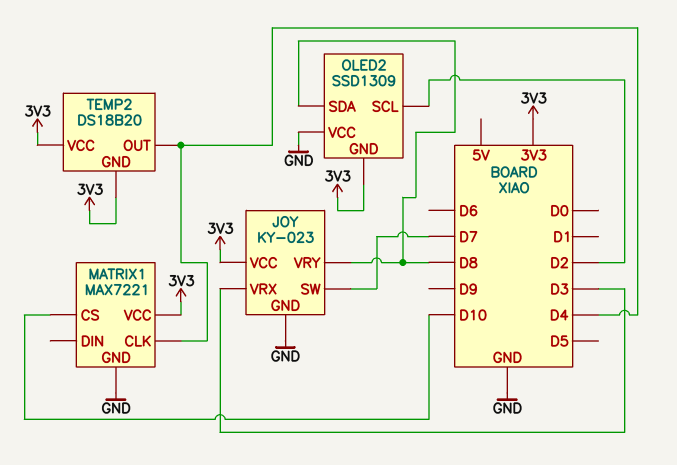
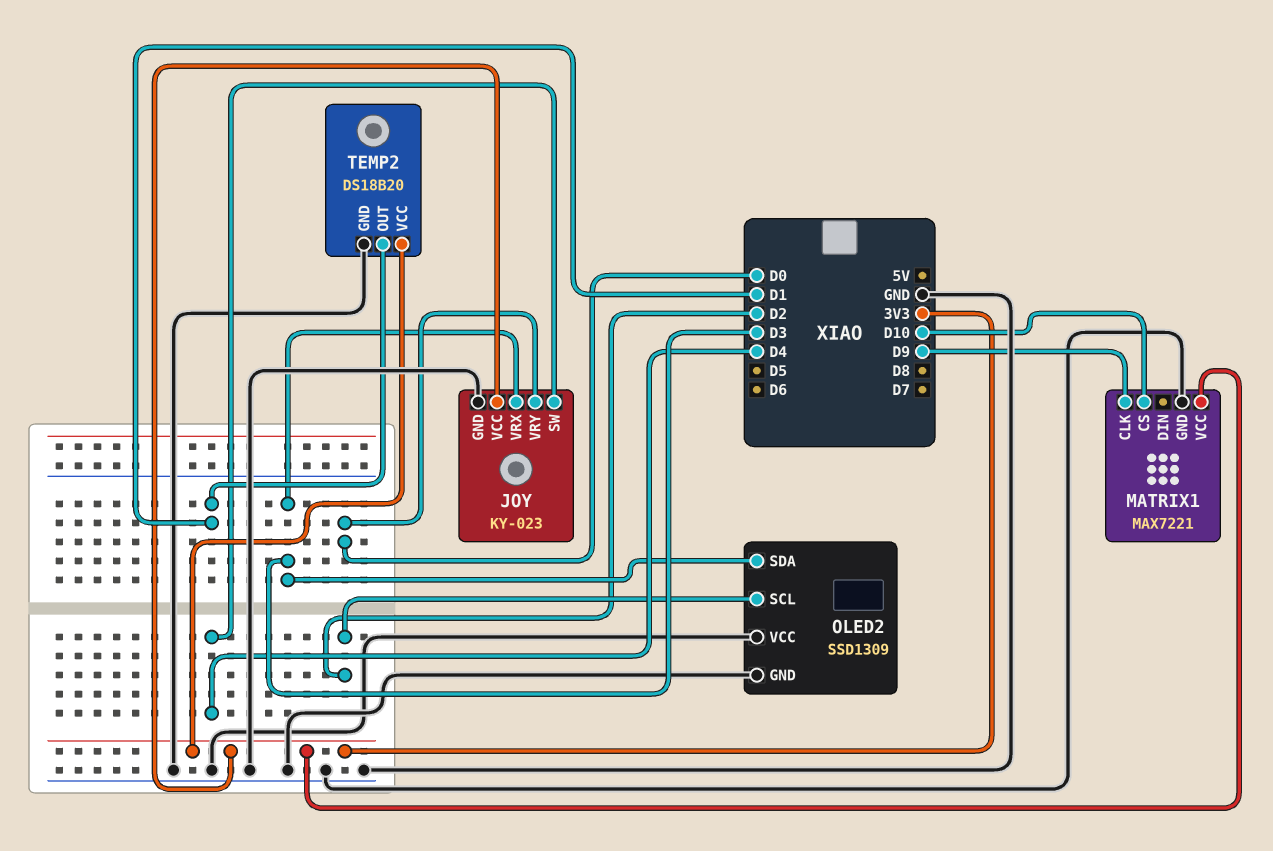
JOY pin SW: D7 -> D4
JOY pin VRY: D8 -> D0
MATRIX1 pin CLK: D4 -> D9
OLED2 pin GND: 3V3 -> GND
OLED2 pin SDA: D8 -> D3
TEMP2 pin GND: 3V3 -> GND
TEMP2 pin OUT: D4 -> D1

